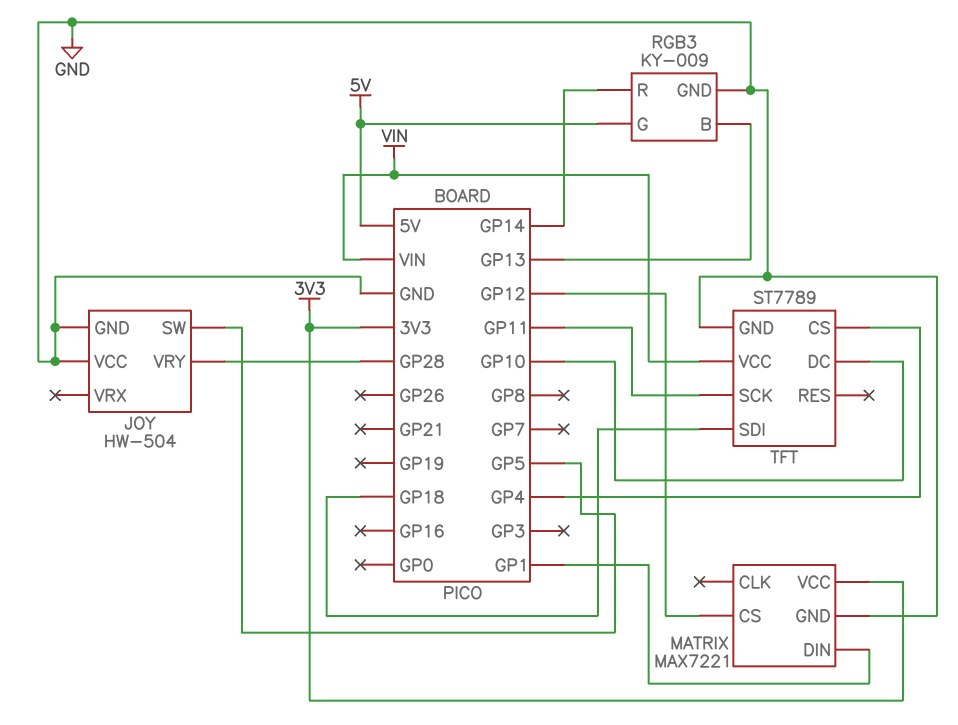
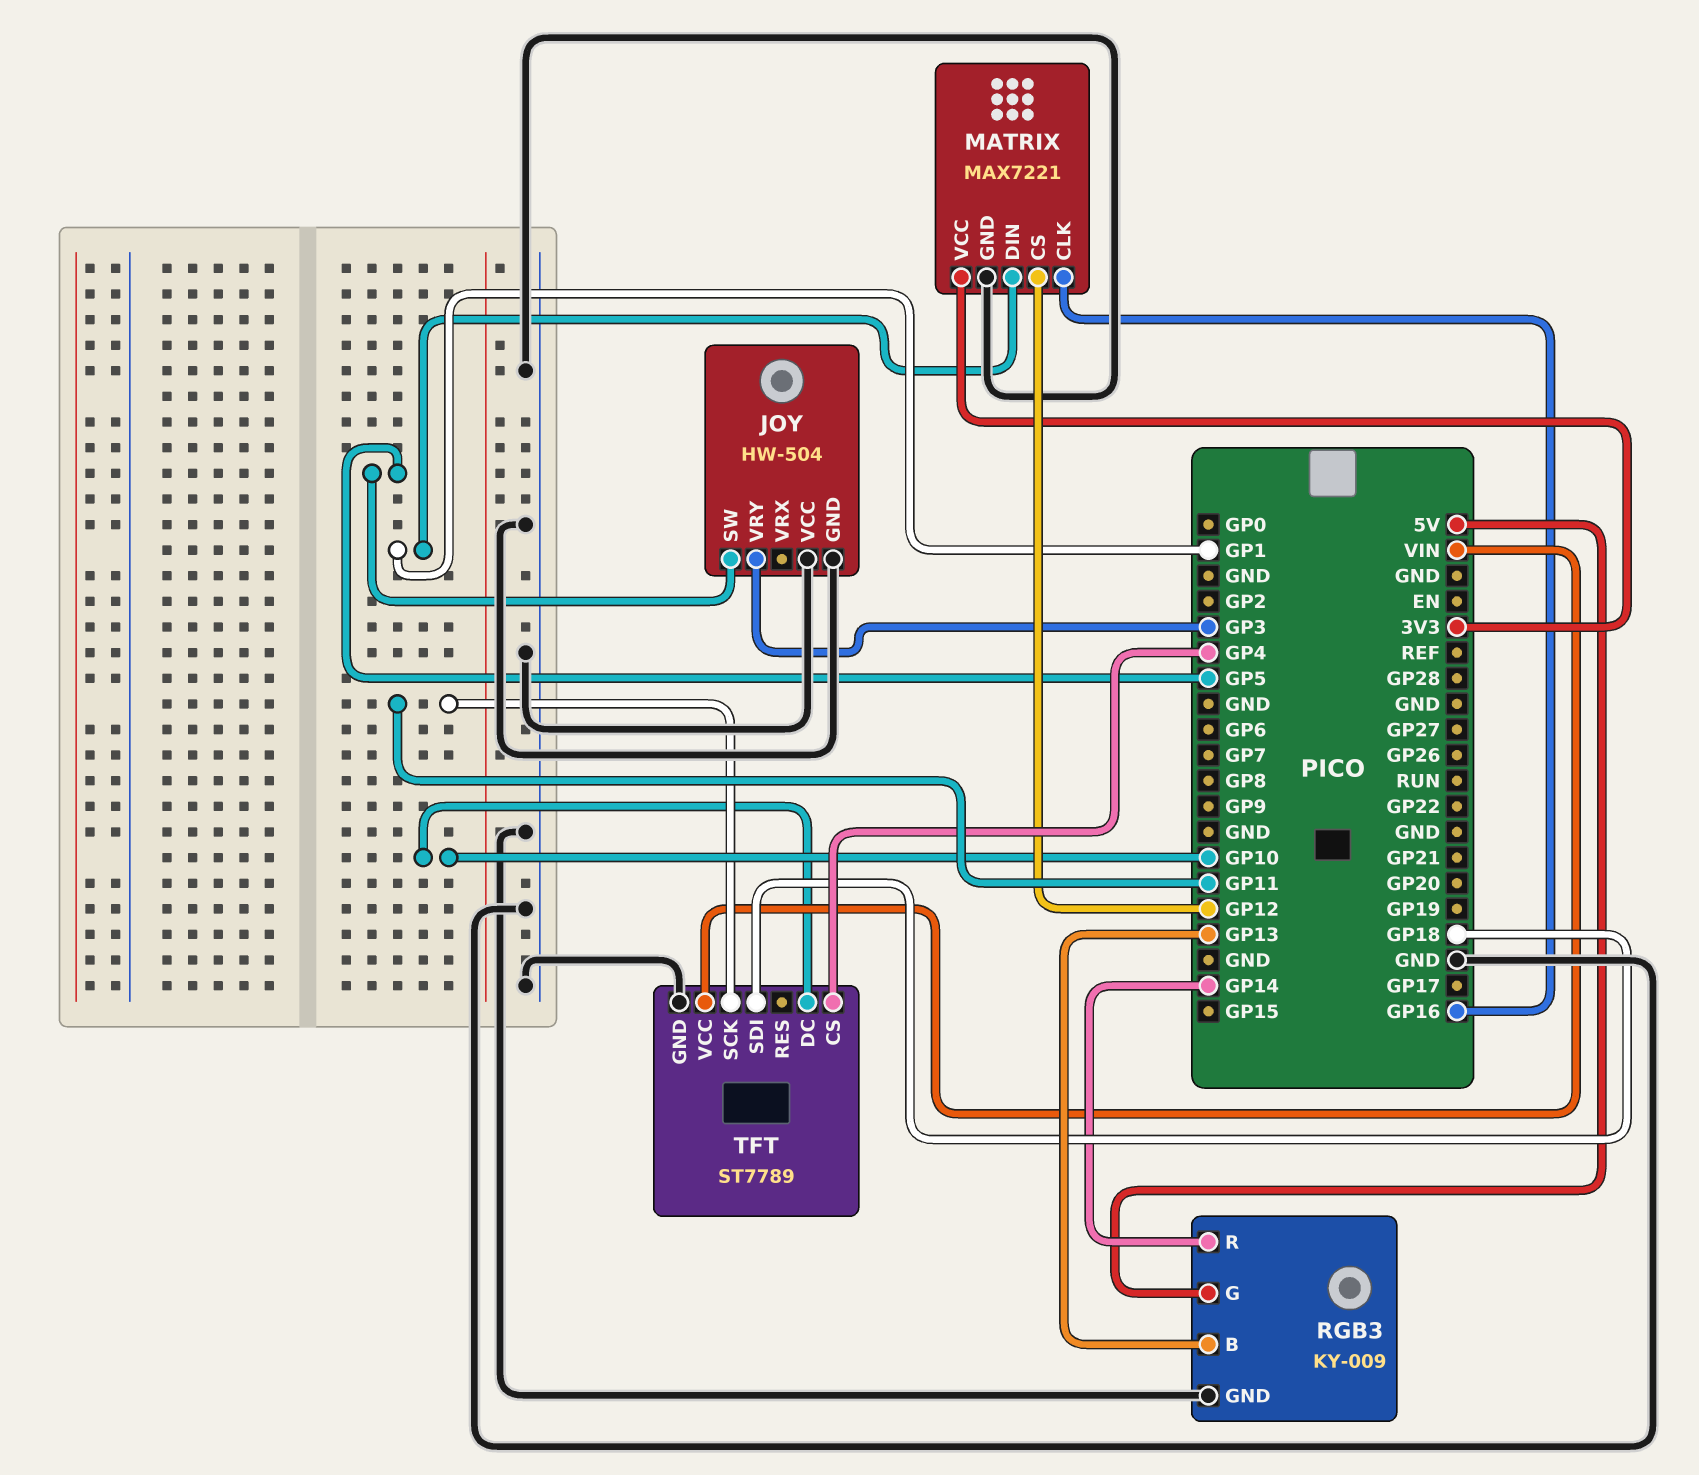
JOY pin VRY: GP28 -> GP3
MATRIX pin CLK: none -> GP16

